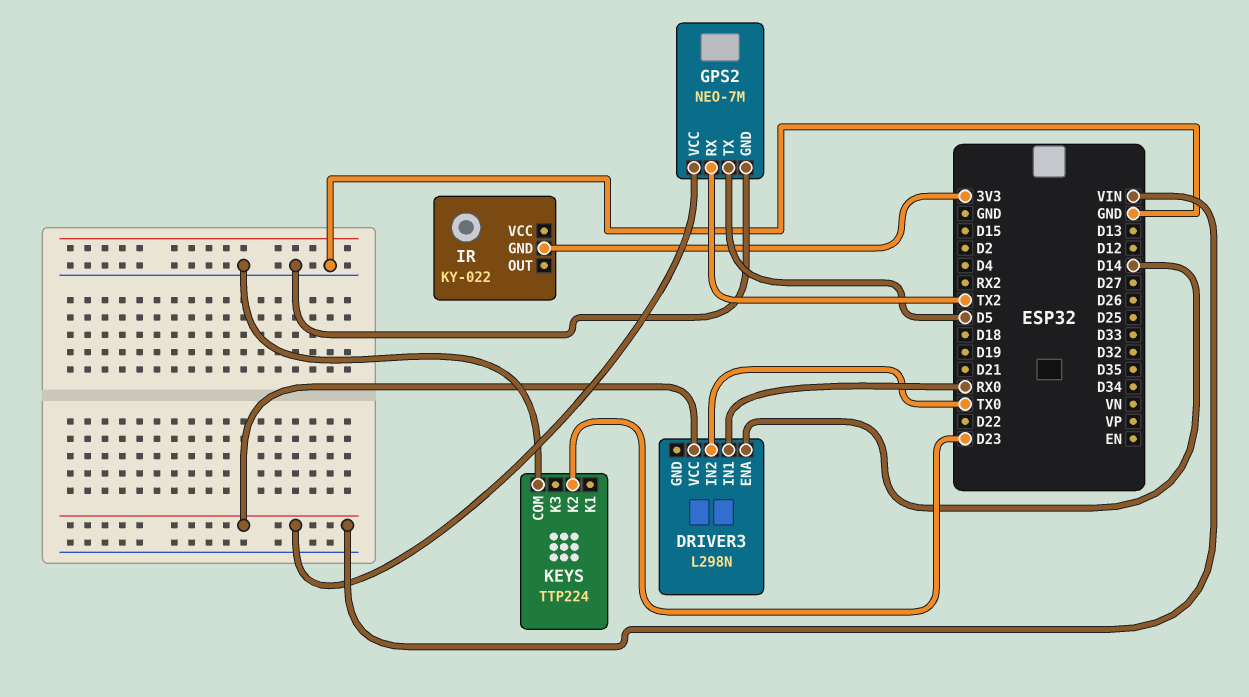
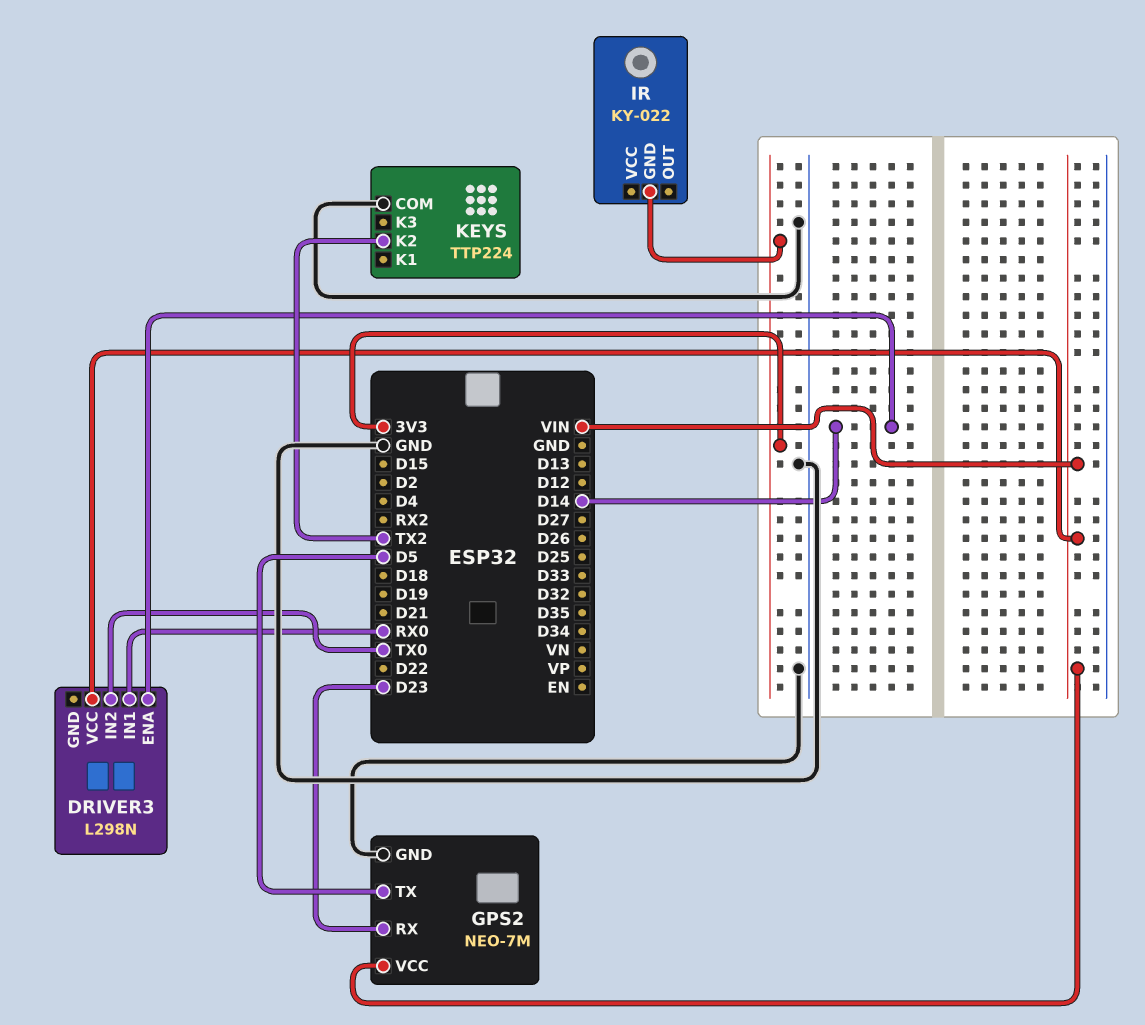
GPS2 pin RX: TX2 -> D23
KEYS pin K2: D23 -> TX2

